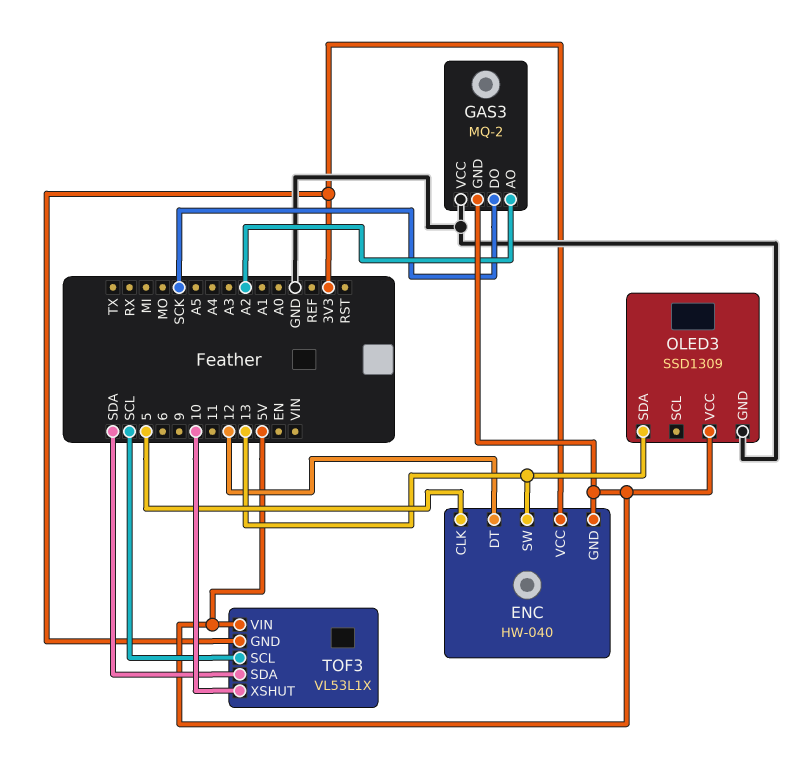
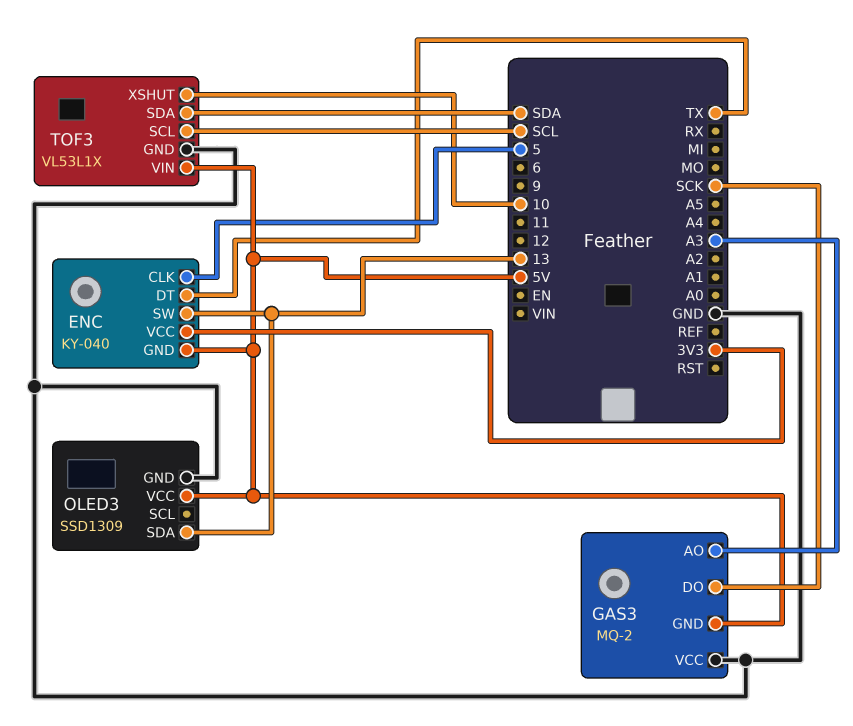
ENC: HW-040 -> KY-040
ENC pin DT: 12 -> TX
GAS3 pin AO: A2 -> A3
TOF3 pin GND: 3V3 -> GND

